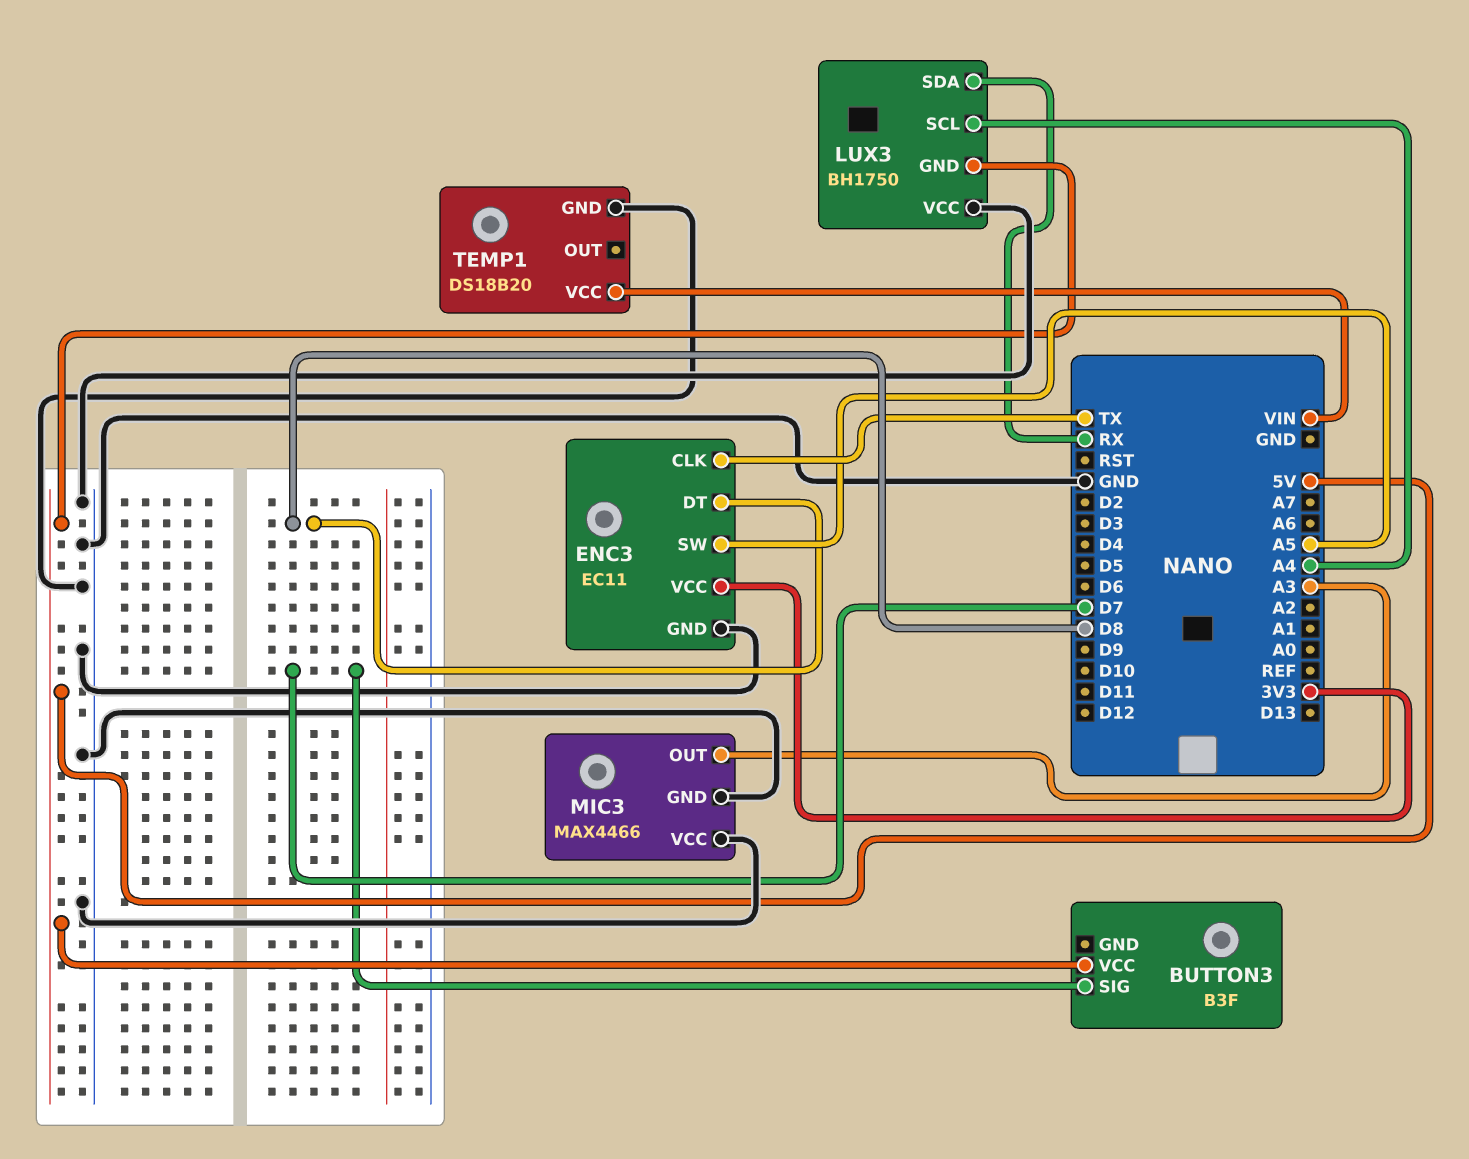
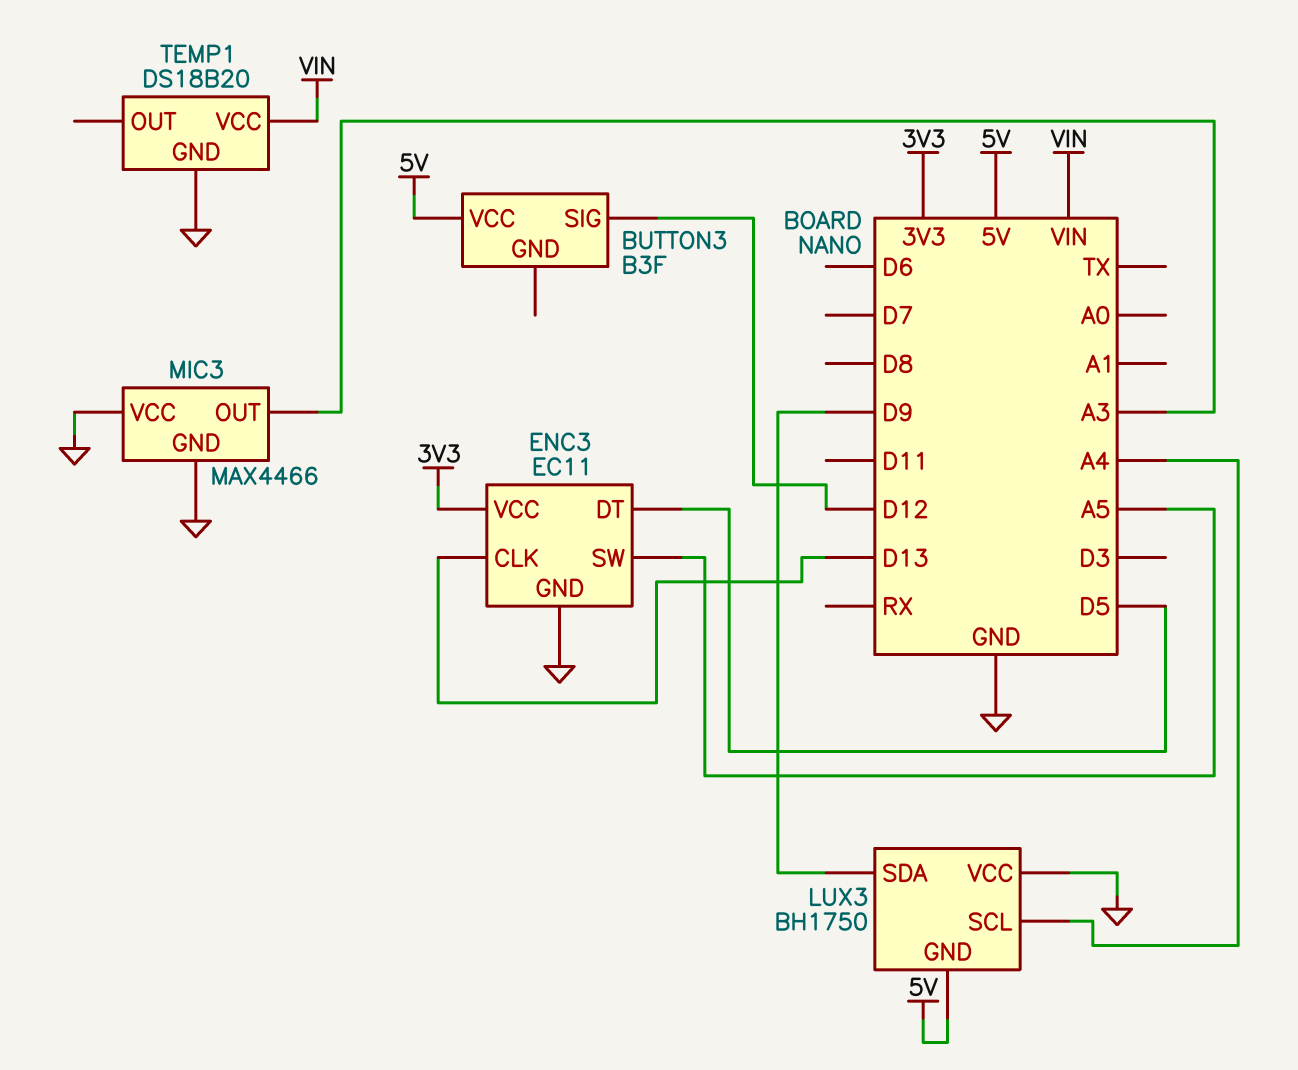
BUTTON3 pin SIG: D7 -> D12
ENC3 pin CLK: TX -> D13
ENC3 pin DT: D8 -> D5
LUX3 pin SDA: RX -> D9

